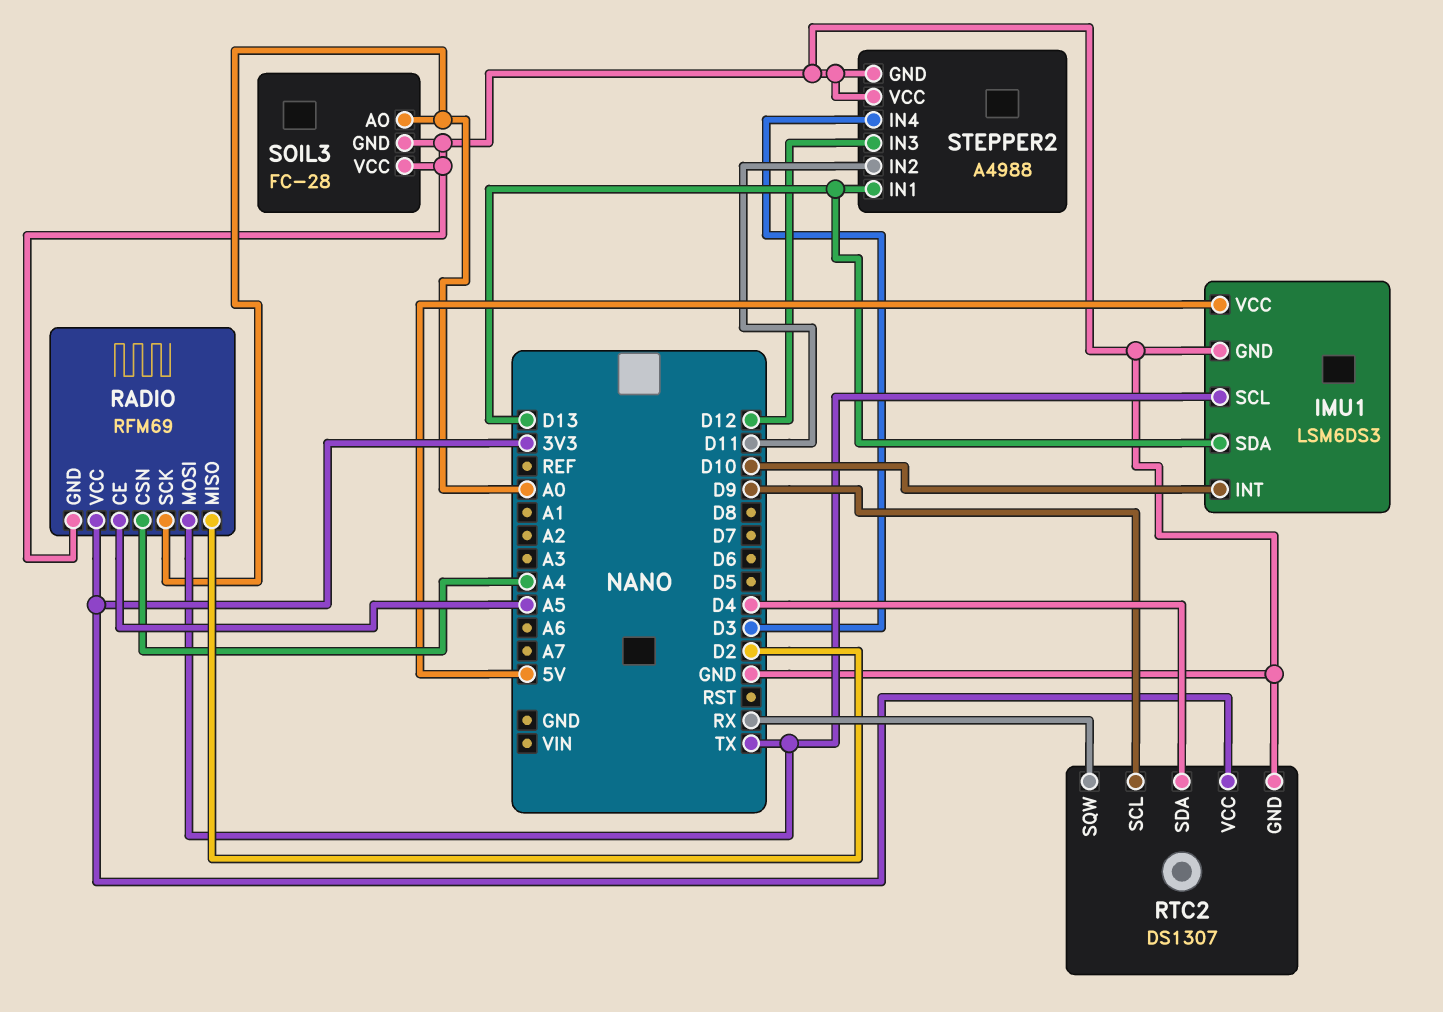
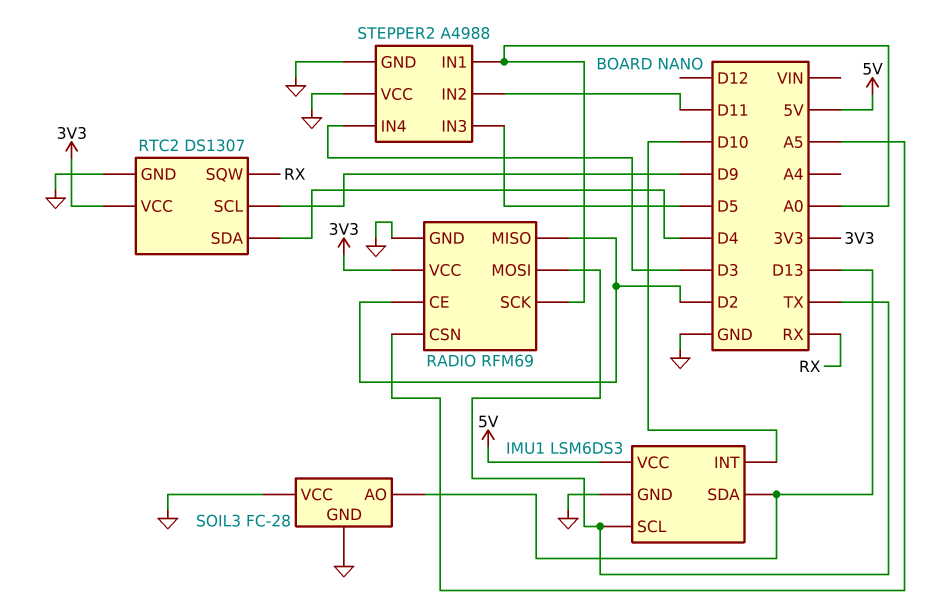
RADIO pin CE: A5 -> D2
RADIO pin CSN: A4 -> A5
SOIL3 pin AO: A0 -> D13
STEPPER2 pin IN1: D13 -> A0
STEPPER2 pin IN3: D12 -> D5

